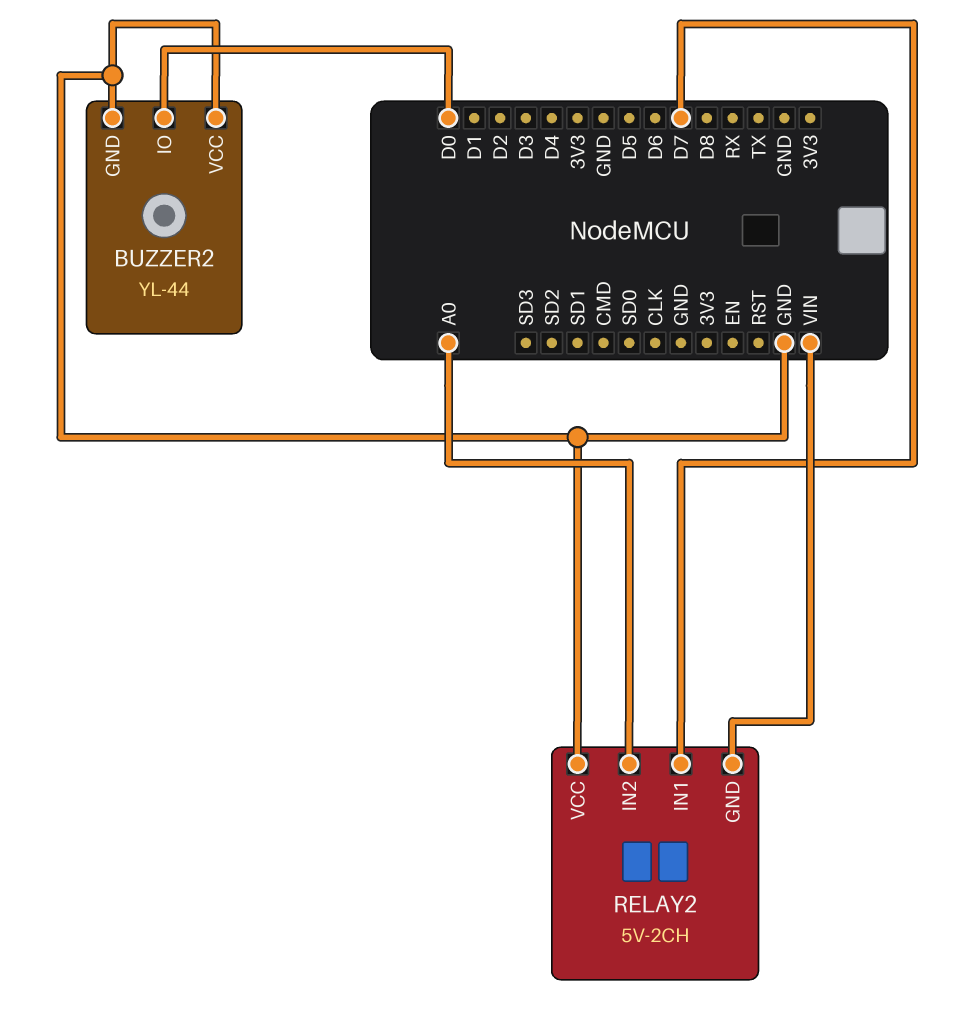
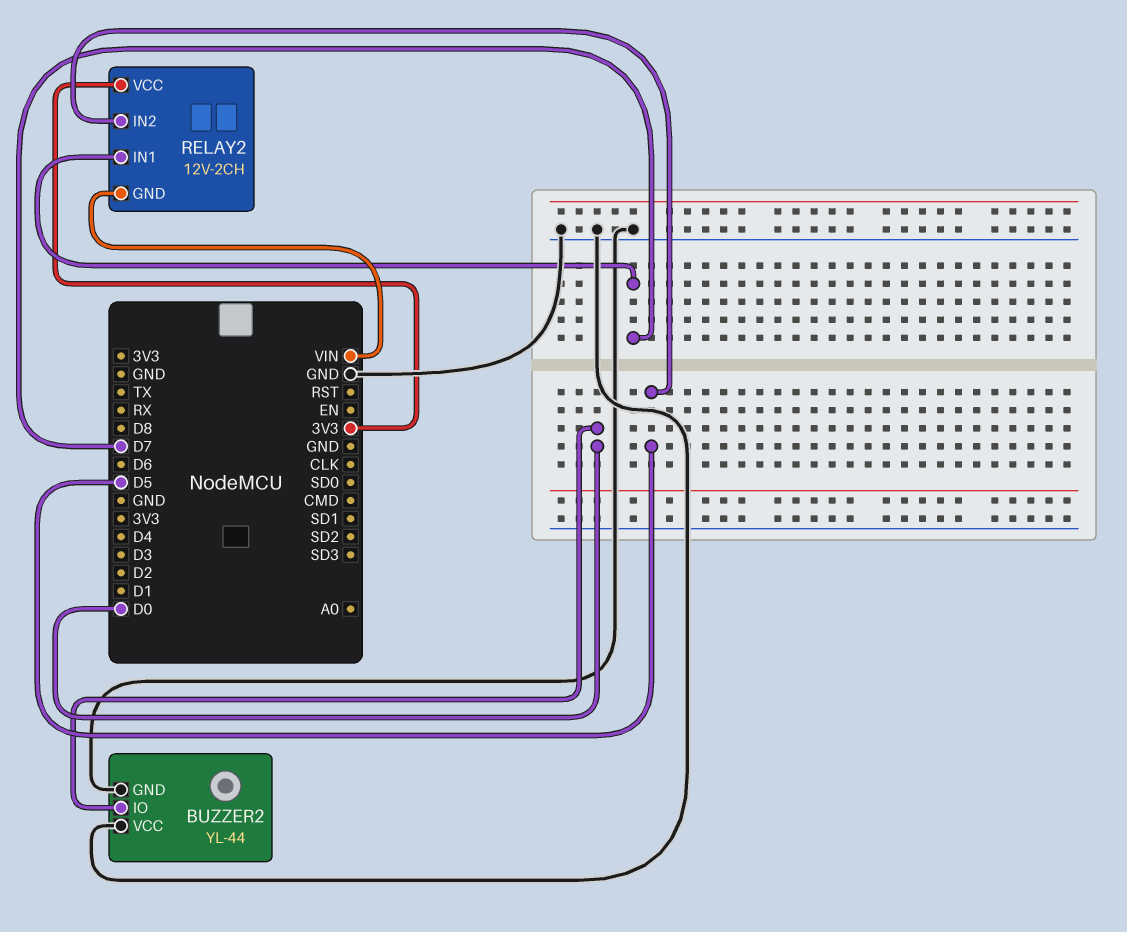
RELAY2: 5V-2CH -> 12V-2CH
RELAY2 pin IN2: A0 -> D5
RELAY2 pin VCC: GND -> 3V3

